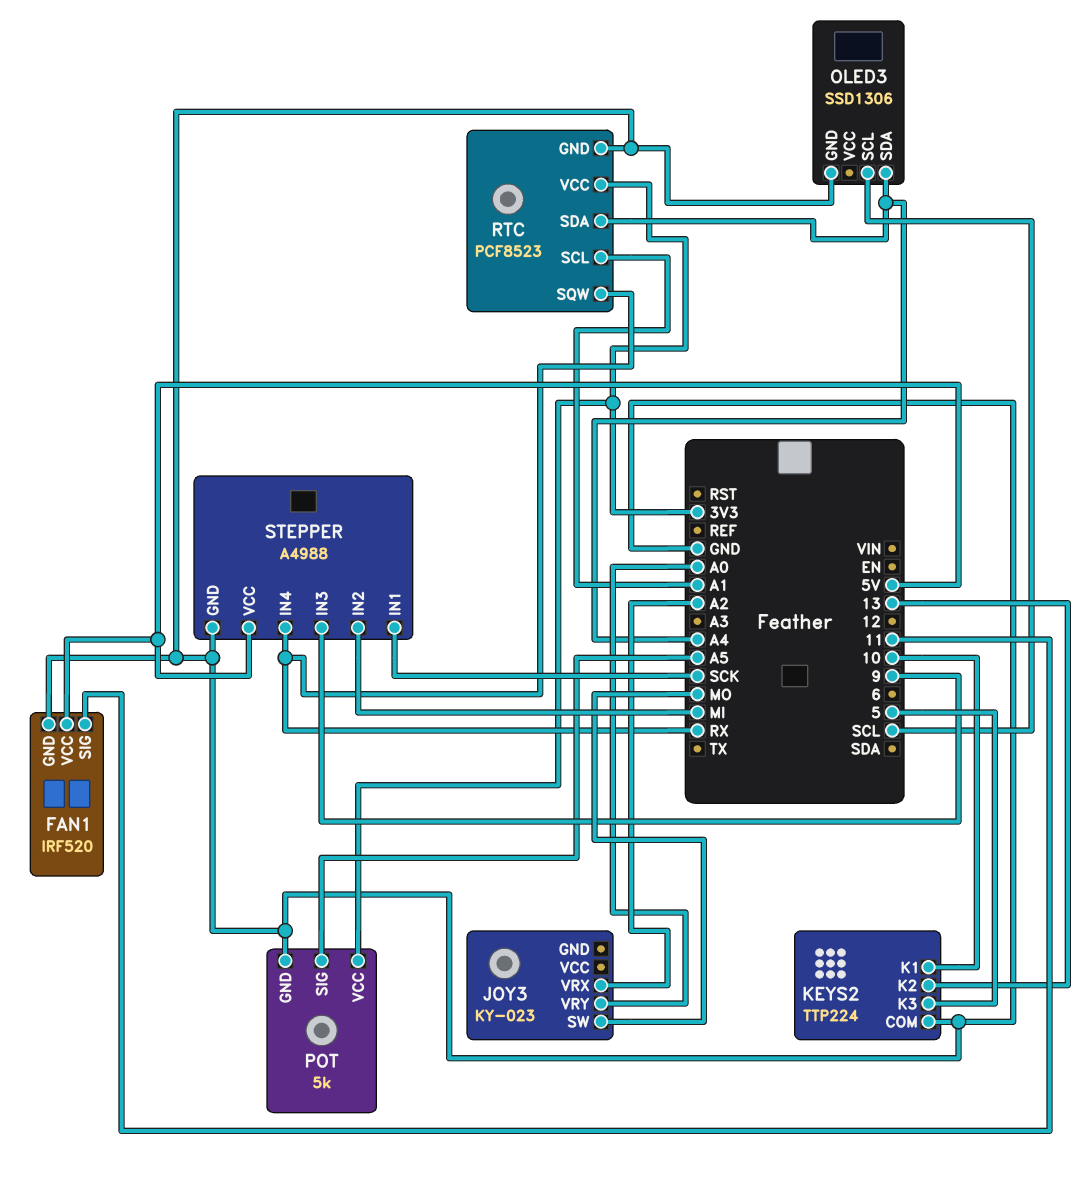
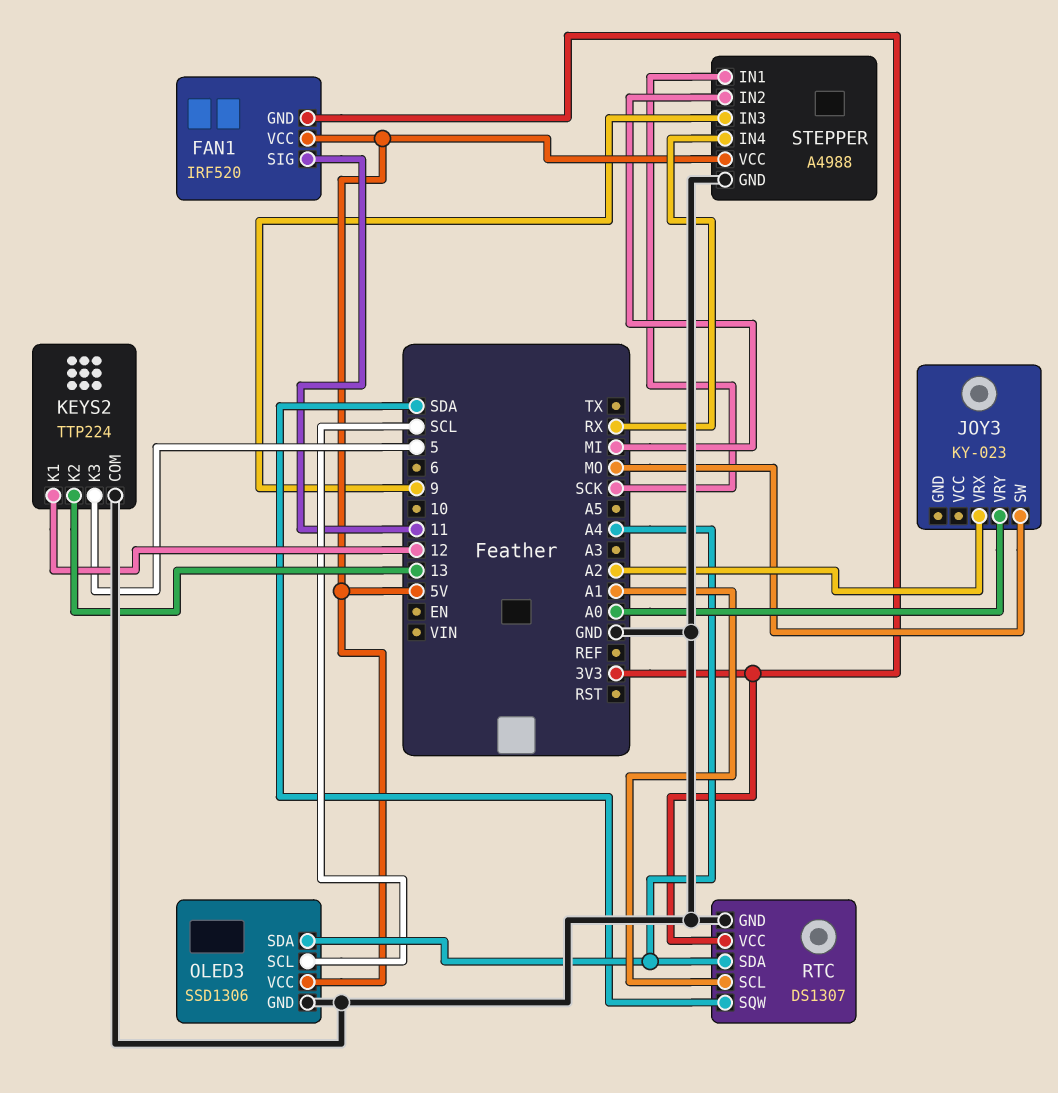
FAN1 pin GND: GND -> 3V3
KEYS2 pin K1: 10 -> 12
OLED3 pin VCC: none -> 5V
POT: 5k -> none
POT pin GND: GND -> none
POT pin SIG: A5 -> none
POT pin VCC: 3V3 -> none
RTC: PCF8523 -> DS1307
RTC pin SQW: RX -> SDA

